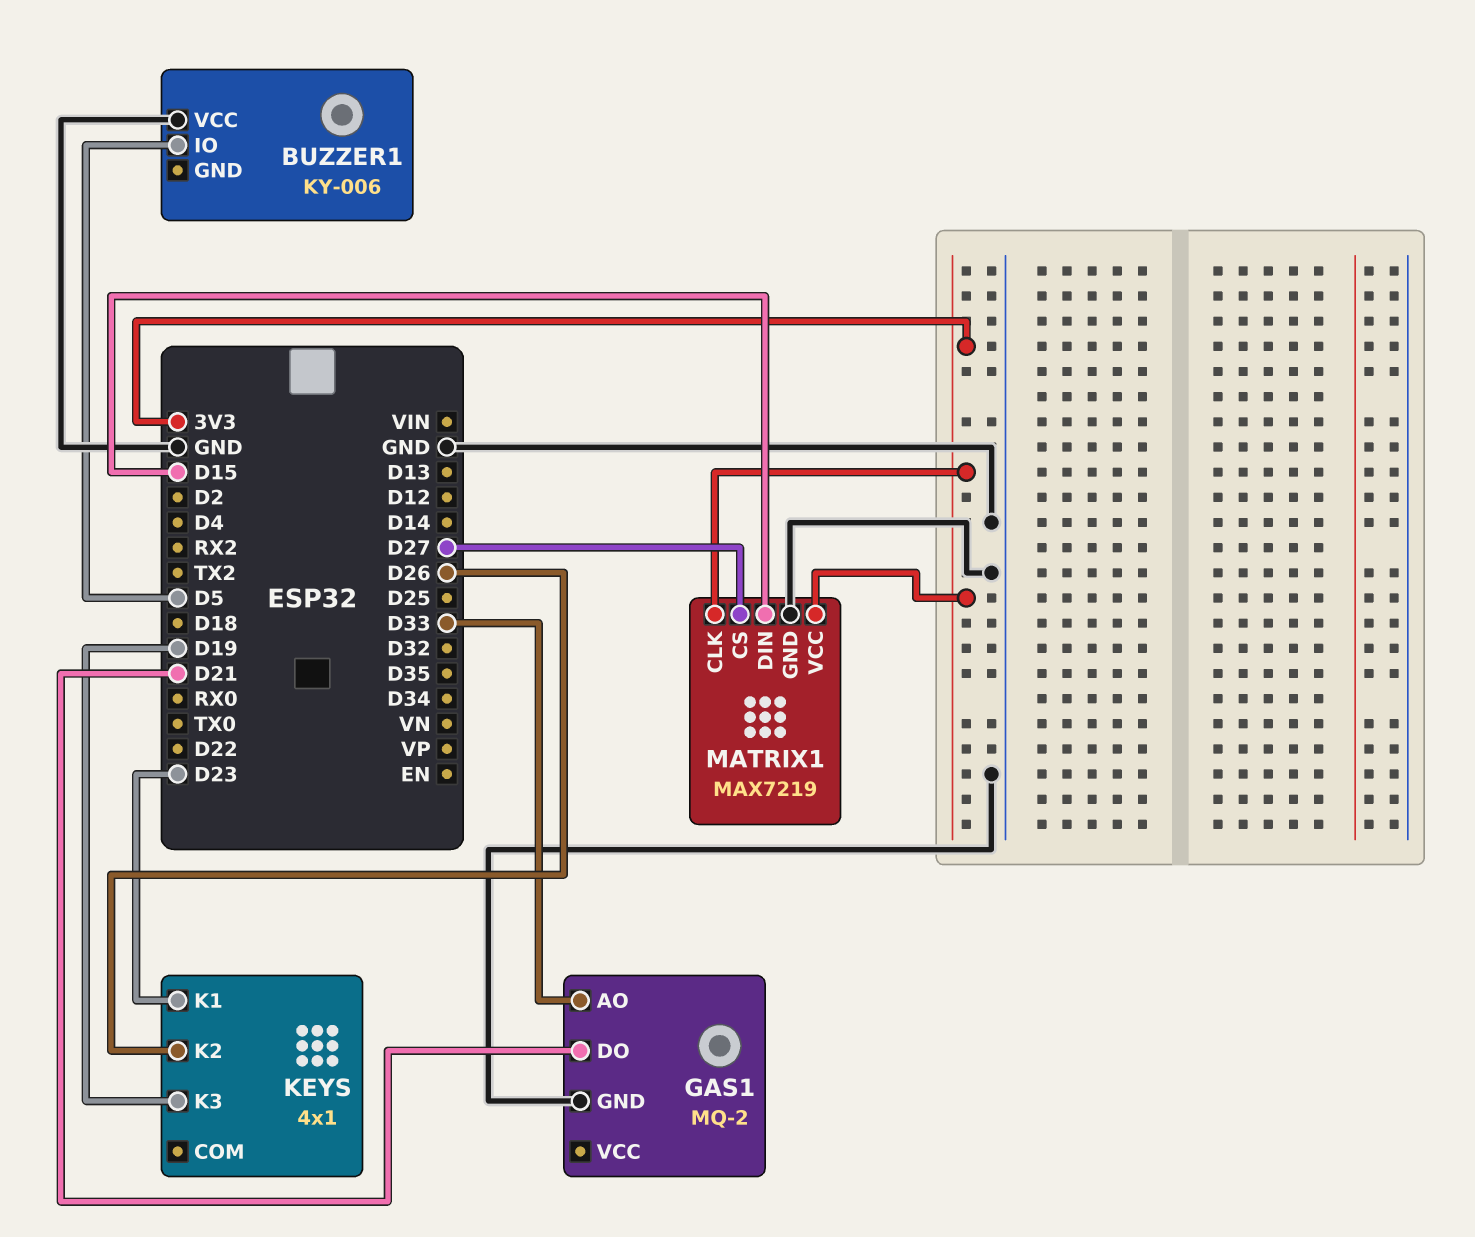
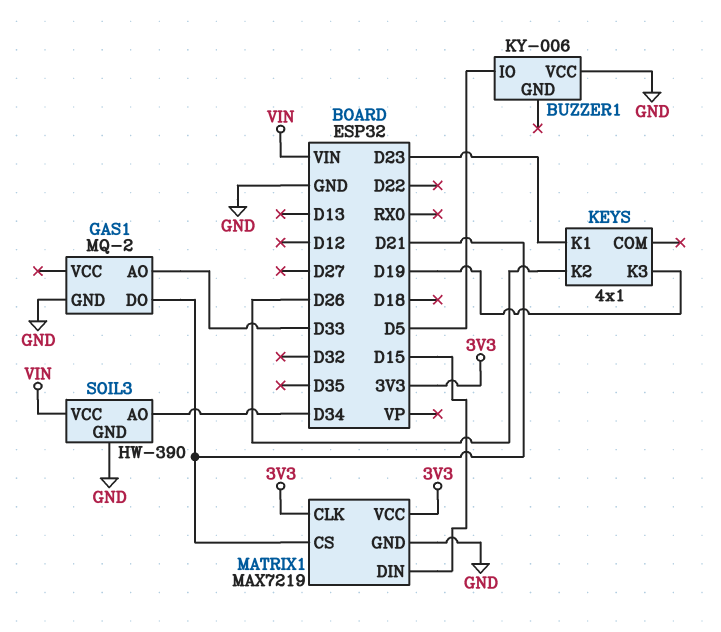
MATRIX1 pin CS: D27 -> D21
SOIL3: none -> HW-390
SOIL3 pin AO: none -> D34
SOIL3 pin GND: none -> GND
SOIL3 pin VCC: none -> VIN

